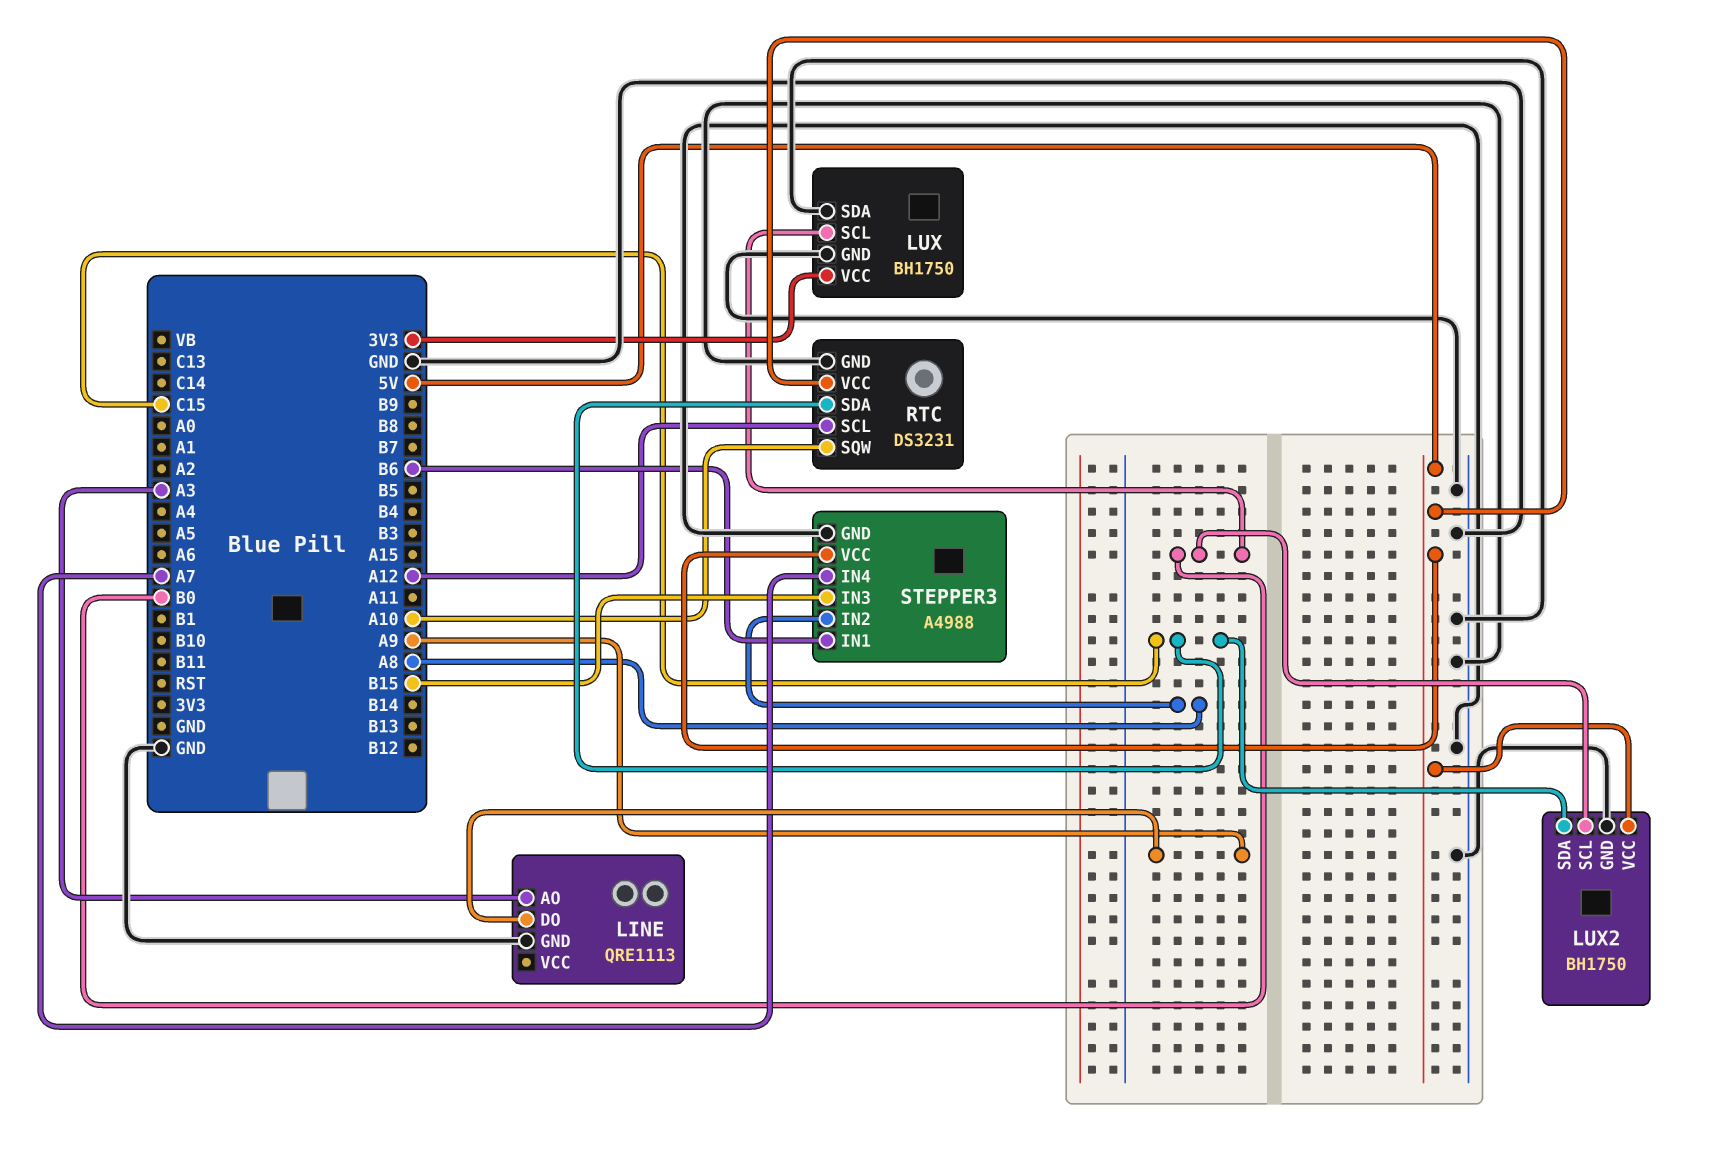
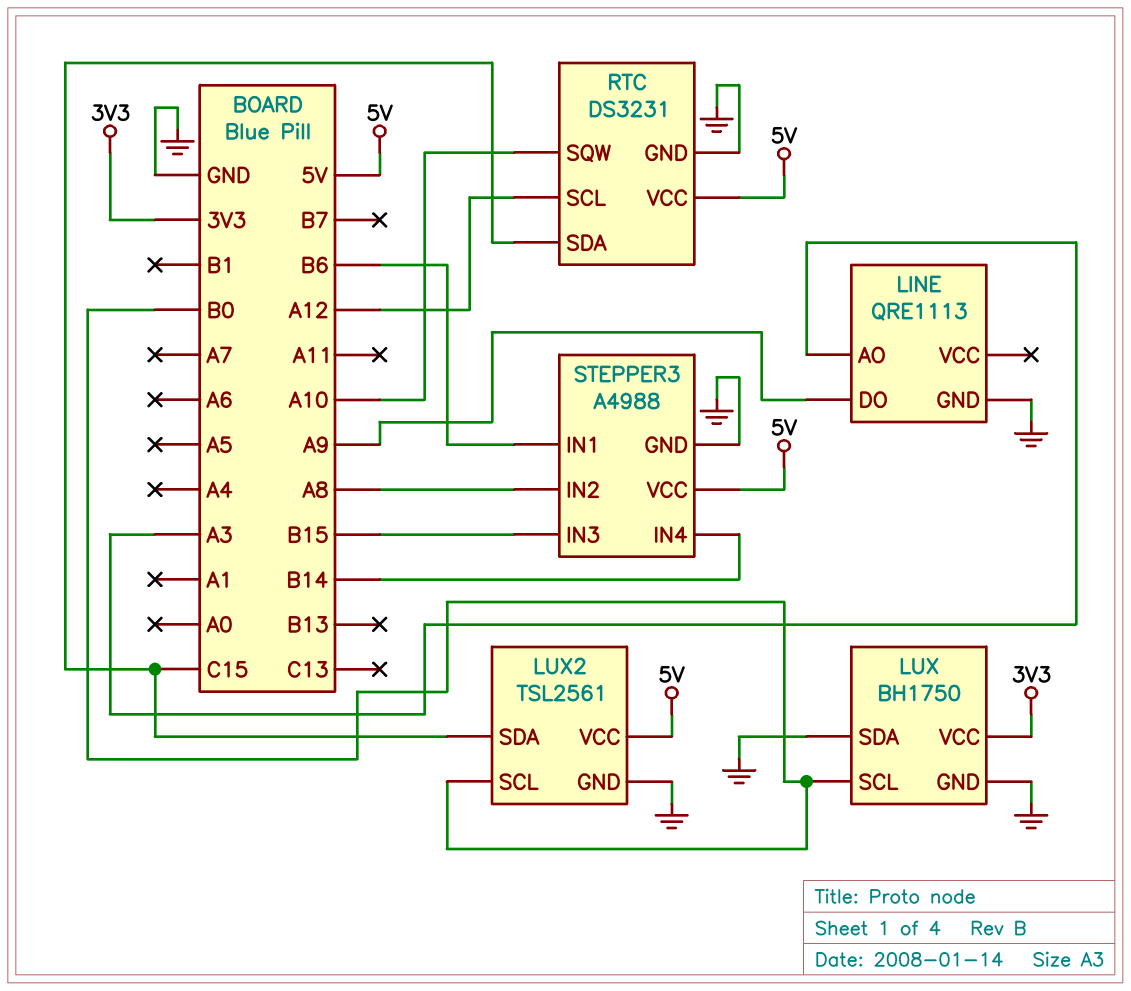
LUX2: BH1750 -> TSL2561
STEPPER3 pin IN4: A7 -> B14

